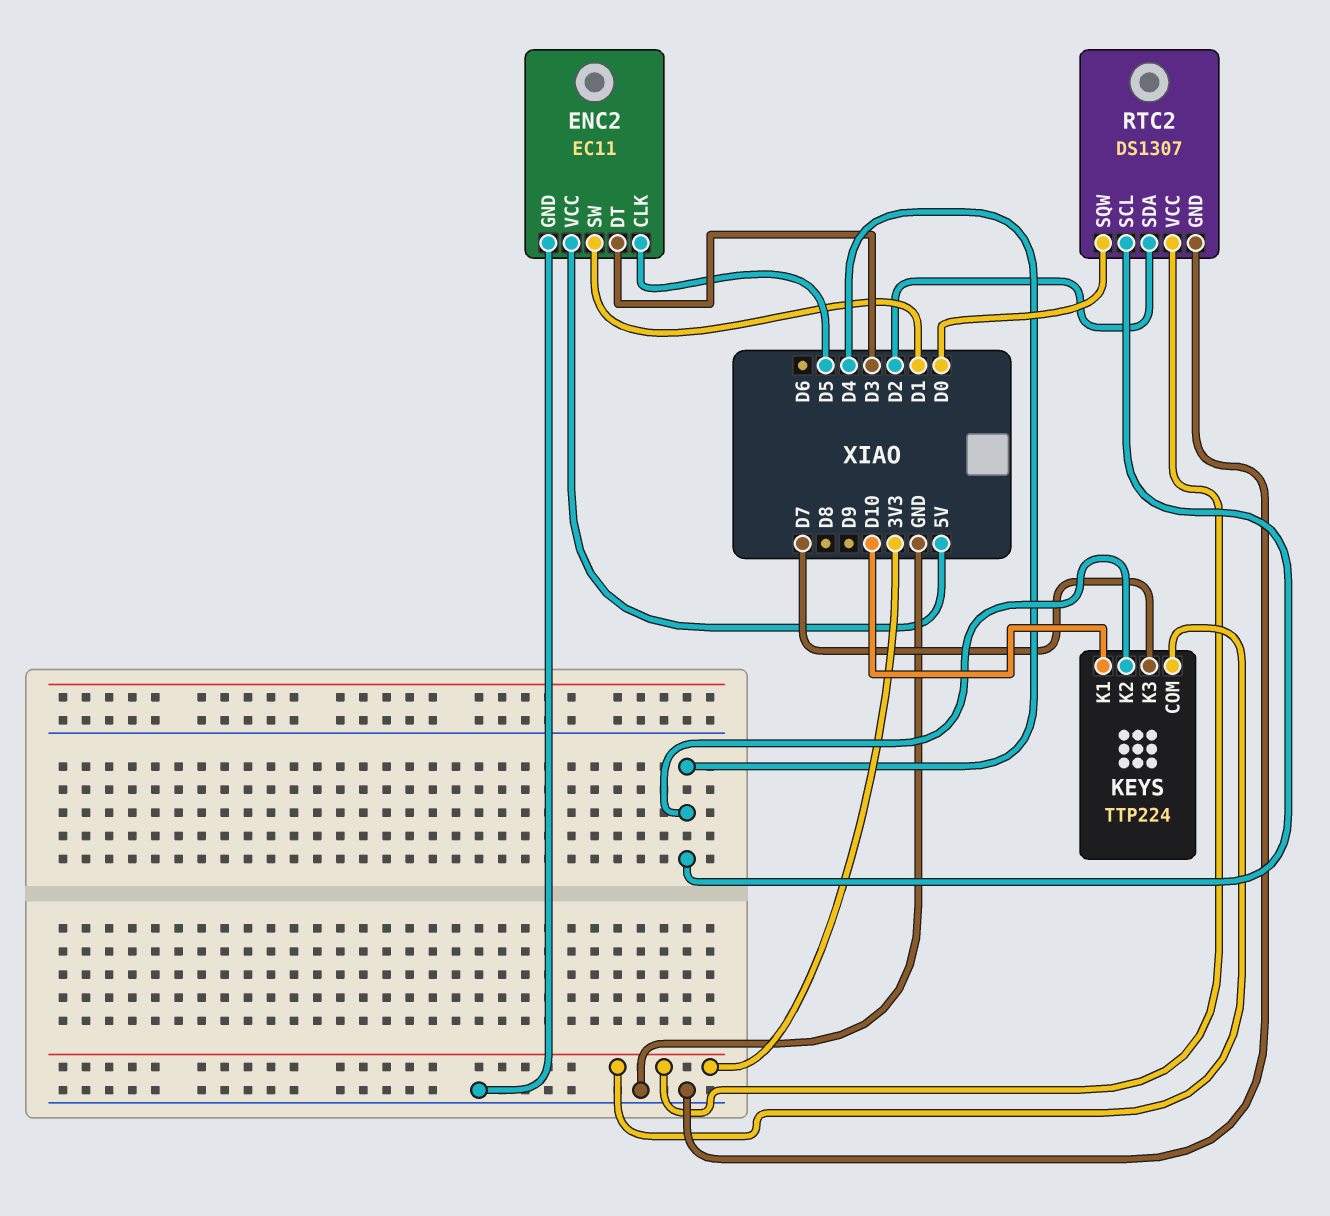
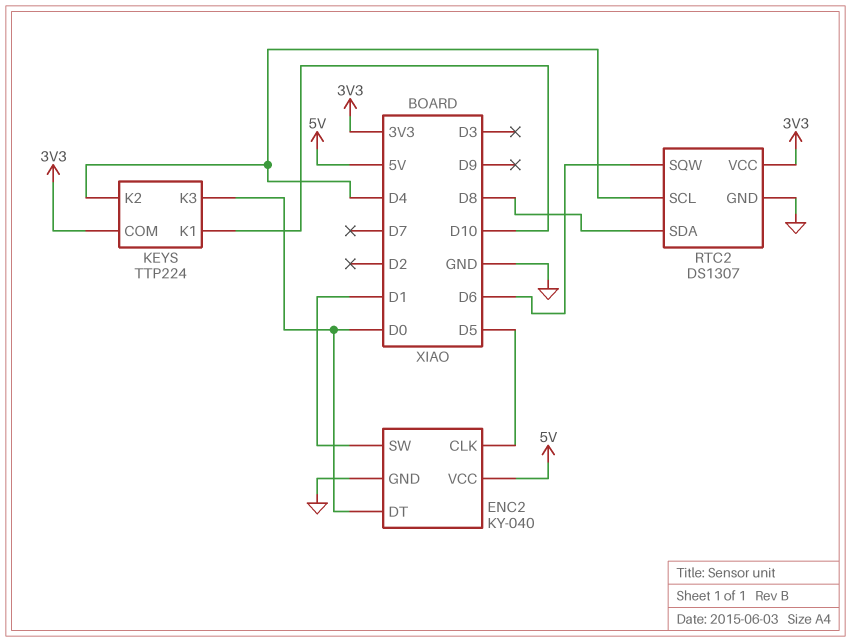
ENC2: EC11 -> KY-040
ENC2 pin DT: D3 -> D0
KEYS pin K3: D7 -> D0
RTC2 pin SDA: D2 -> D8
RTC2 pin SQW: D0 -> D6

